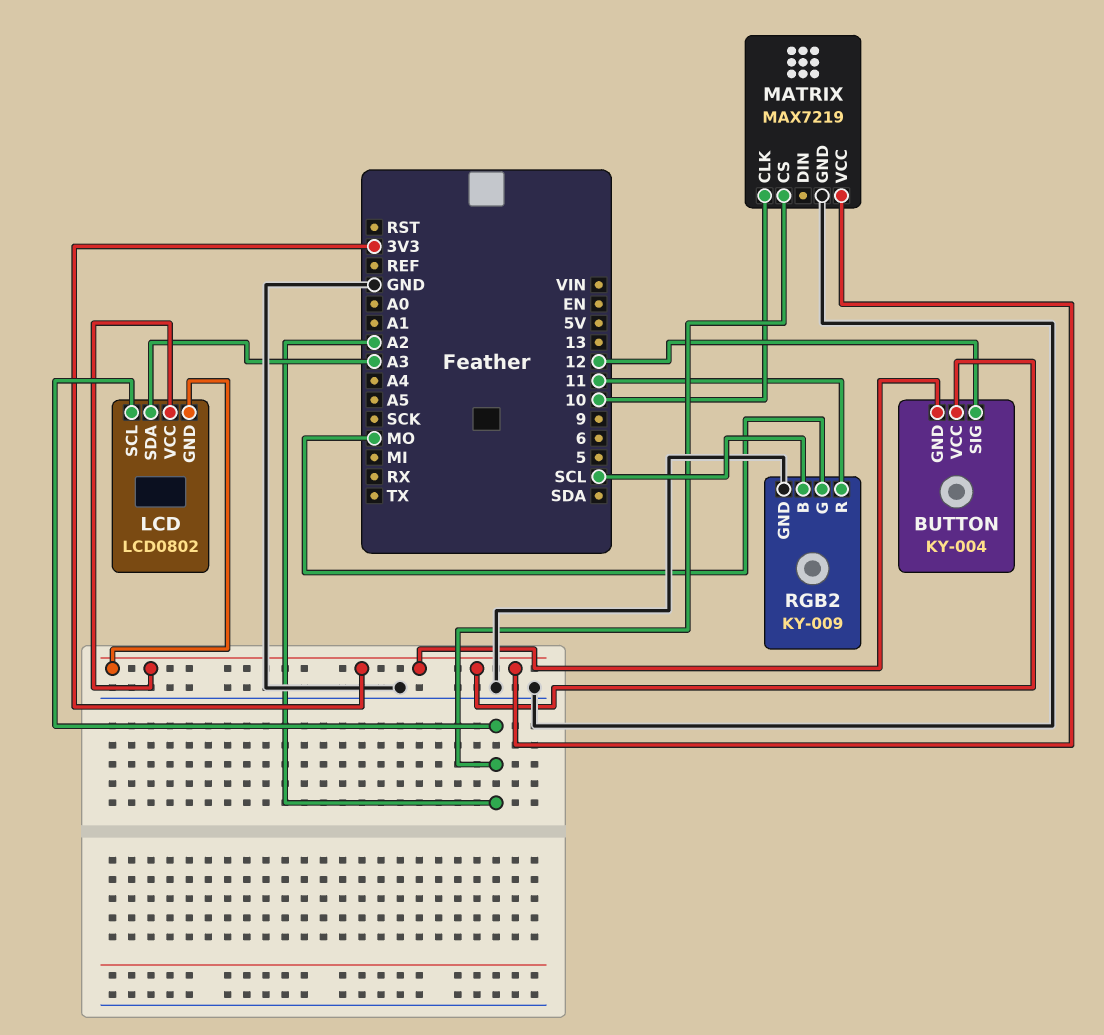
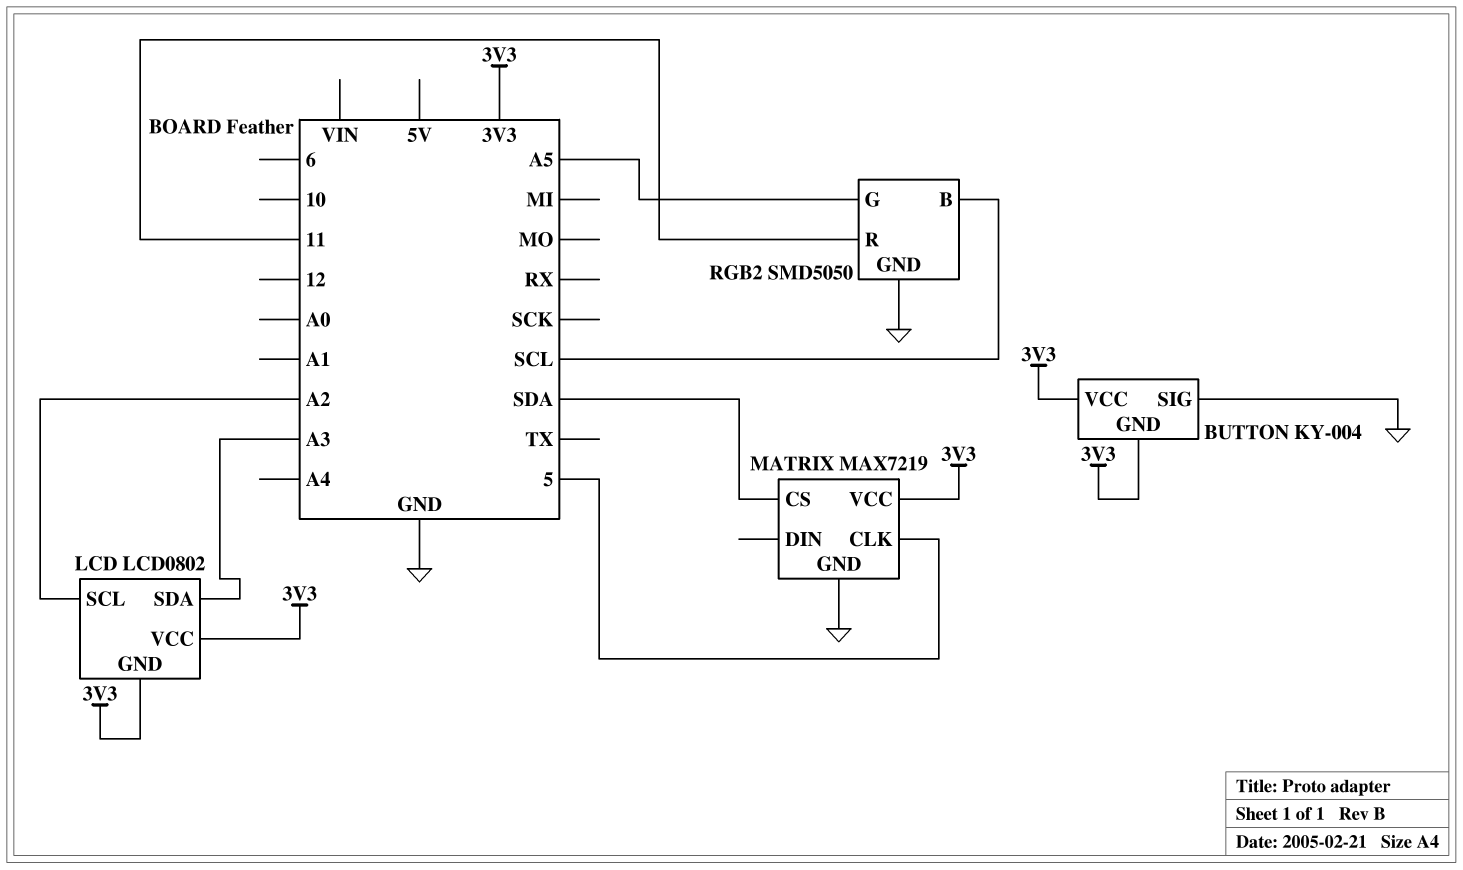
BUTTON pin SIG: 12 -> GND
MATRIX pin CLK: 10 -> 5
MATRIX pin CS: A2 -> SDA
RGB2: KY-009 -> SMD5050
RGB2 pin G: MO -> A5

